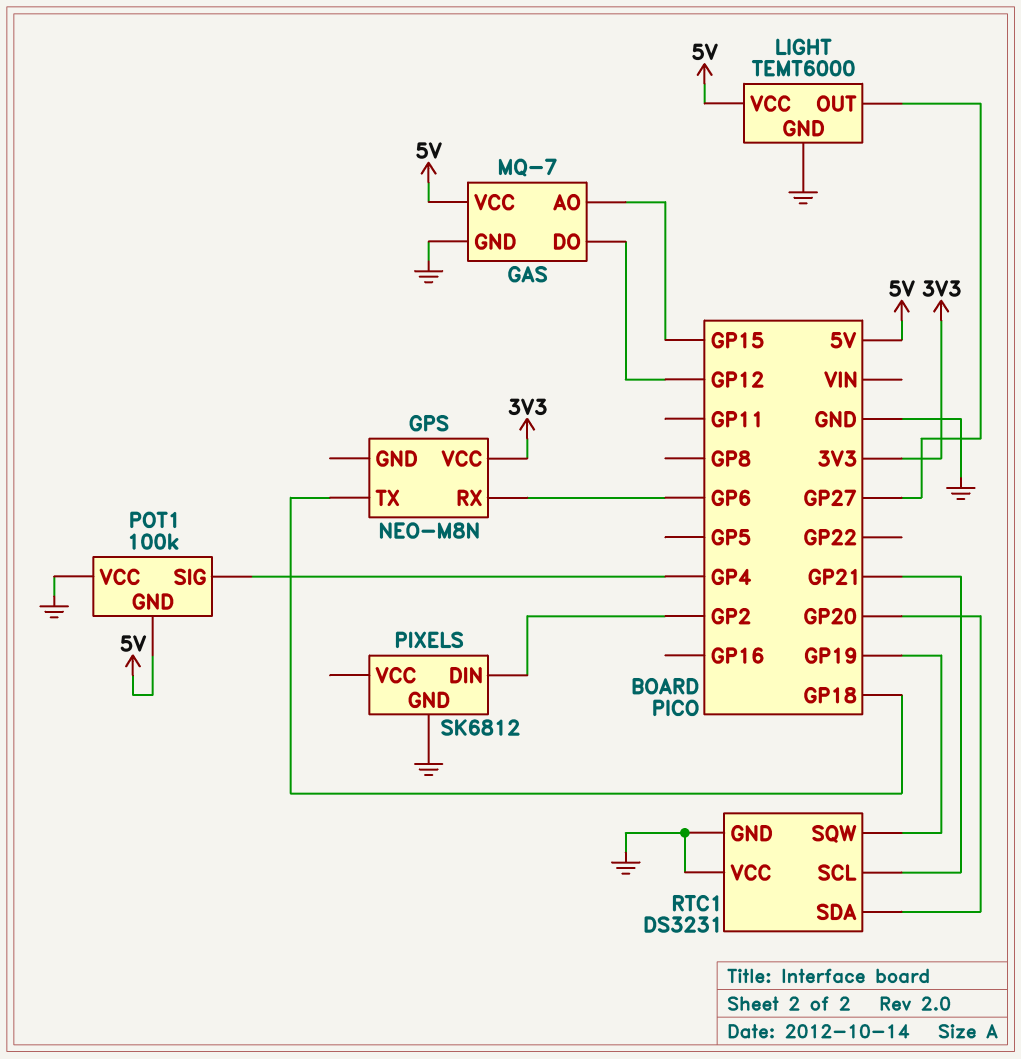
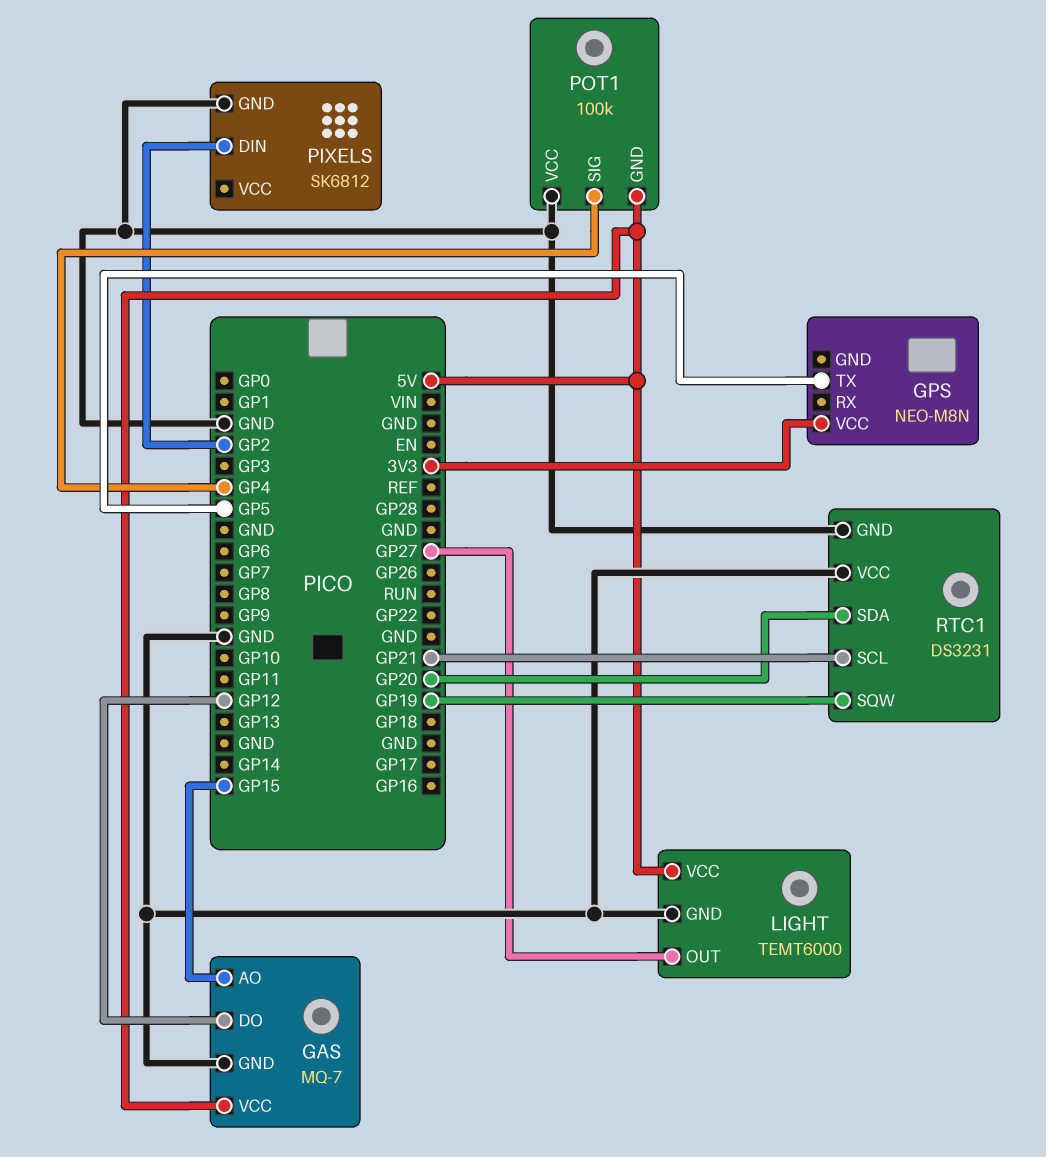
GPS pin RX: GP6 -> none
GPS pin TX: GP18 -> GP5

